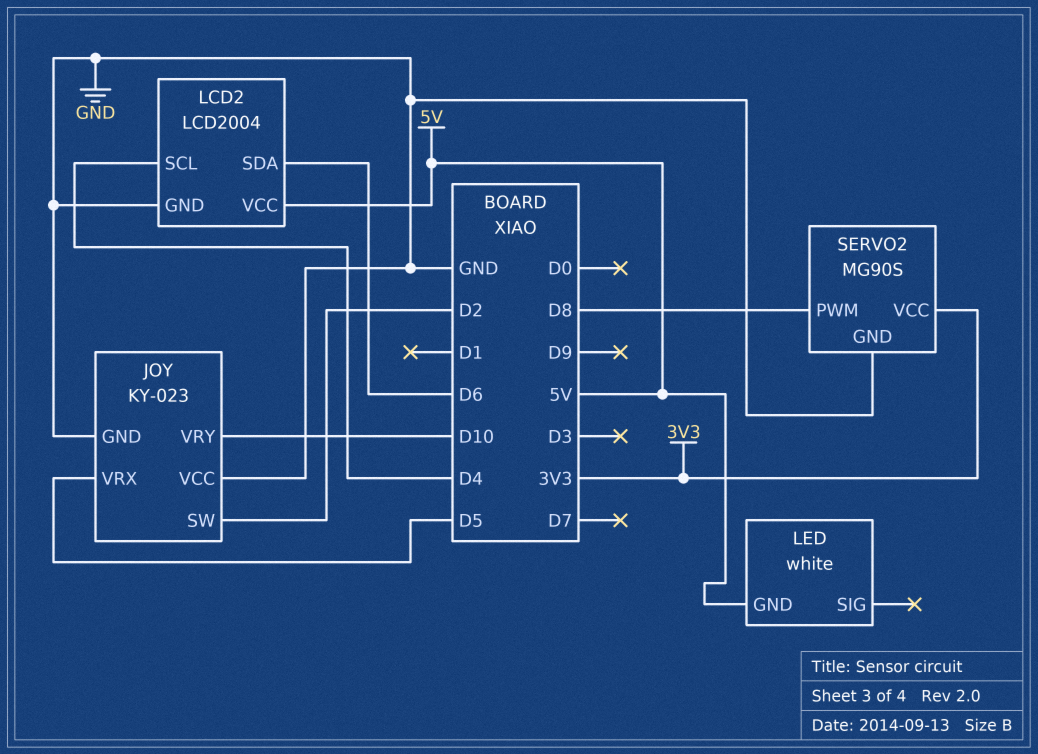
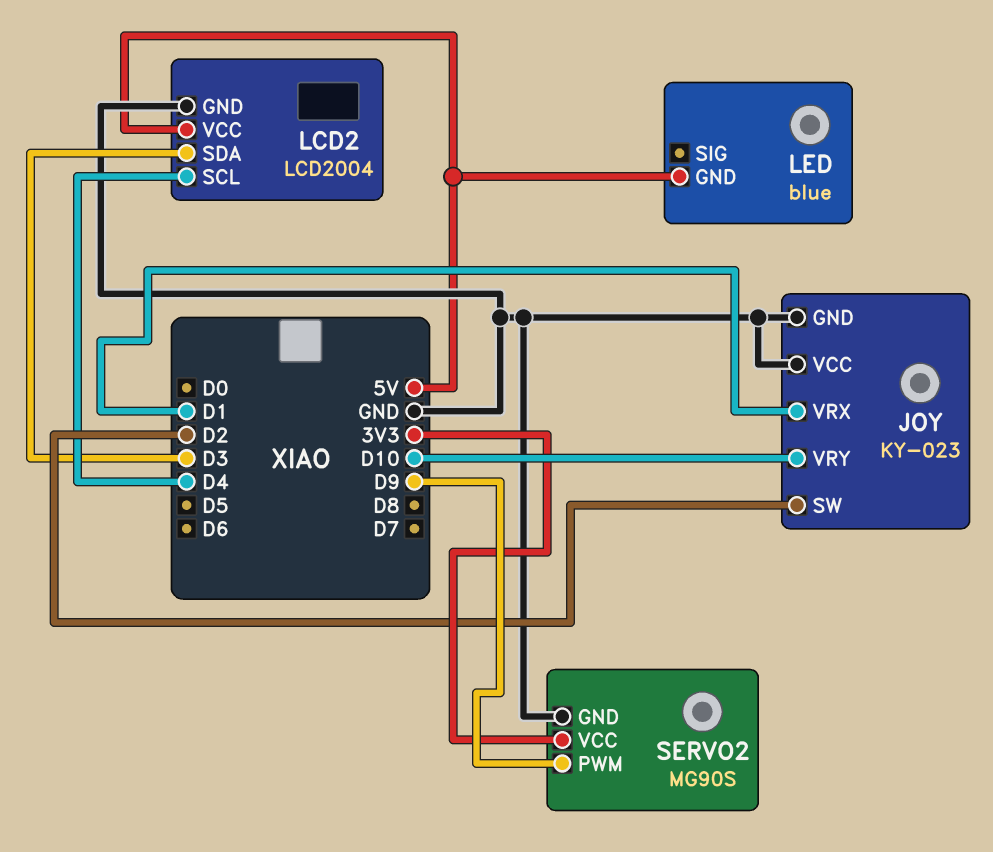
JOY pin VRX: D5 -> D1
LCD2 pin SDA: D6 -> D3
LED: white -> blue
SERVO2 pin PWM: D8 -> D9

